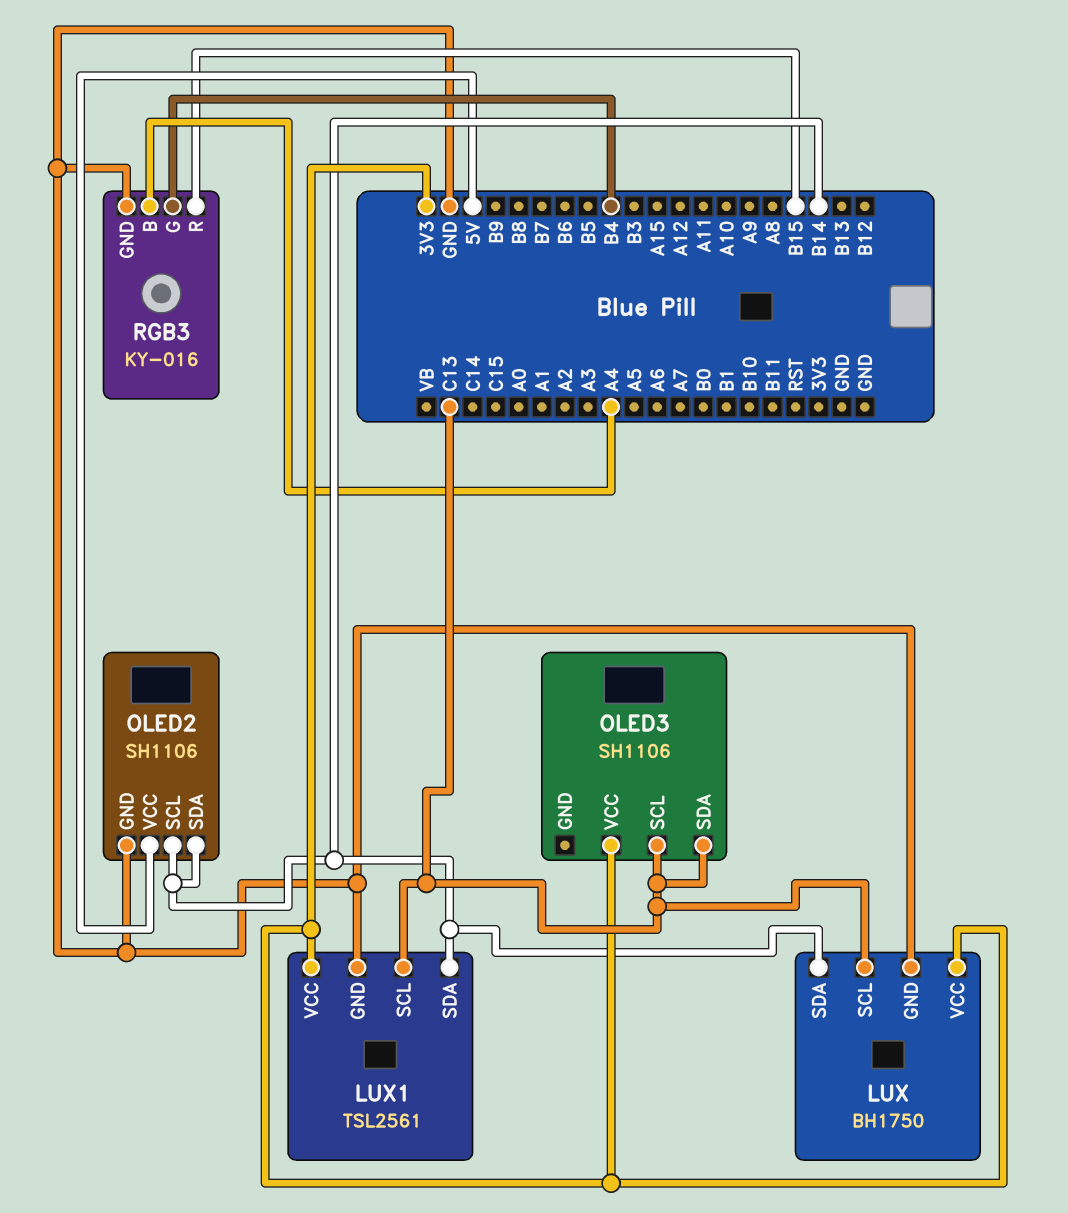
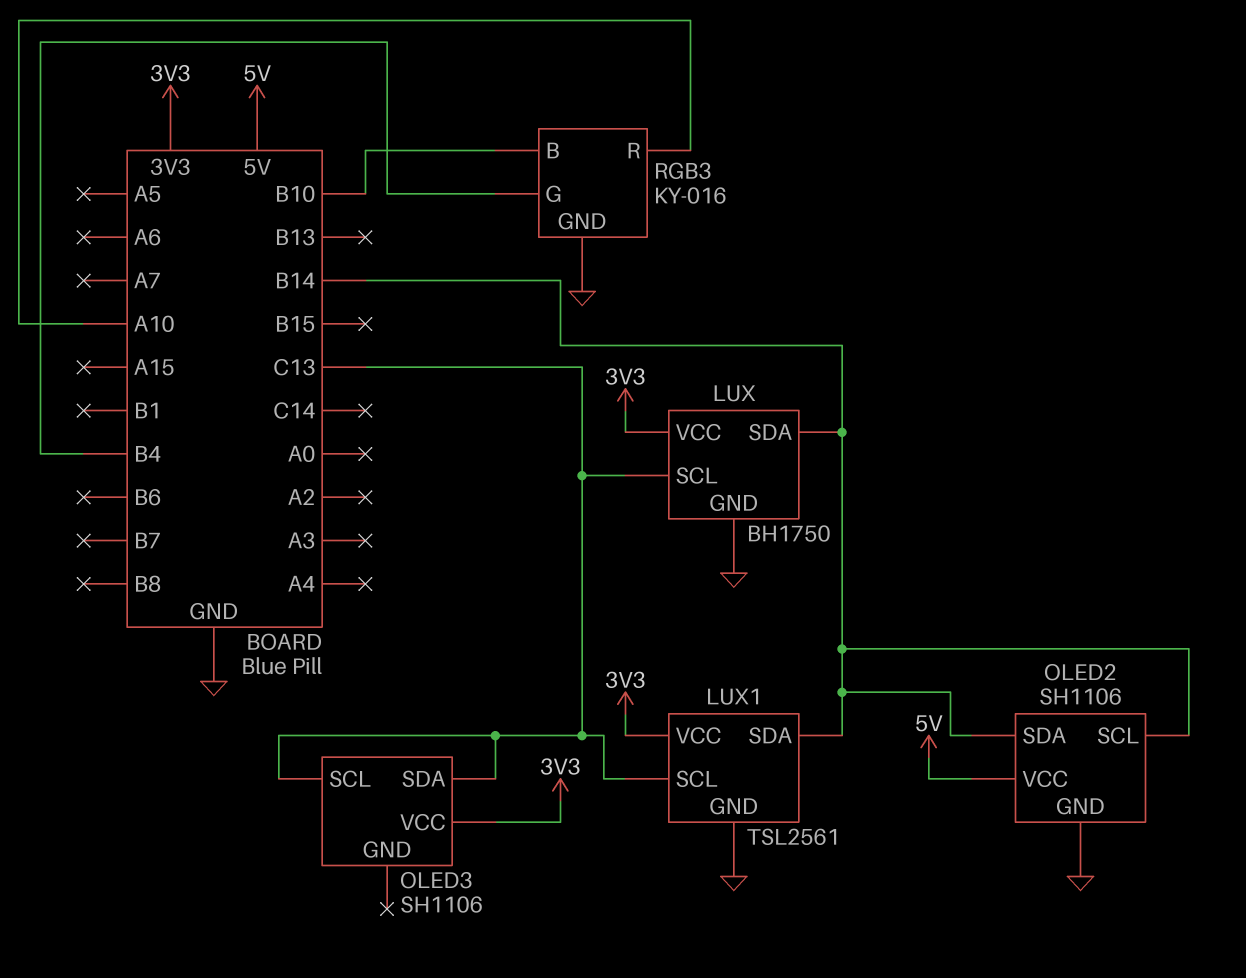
RGB3 pin B: A4 -> B10
RGB3 pin R: B15 -> A10

